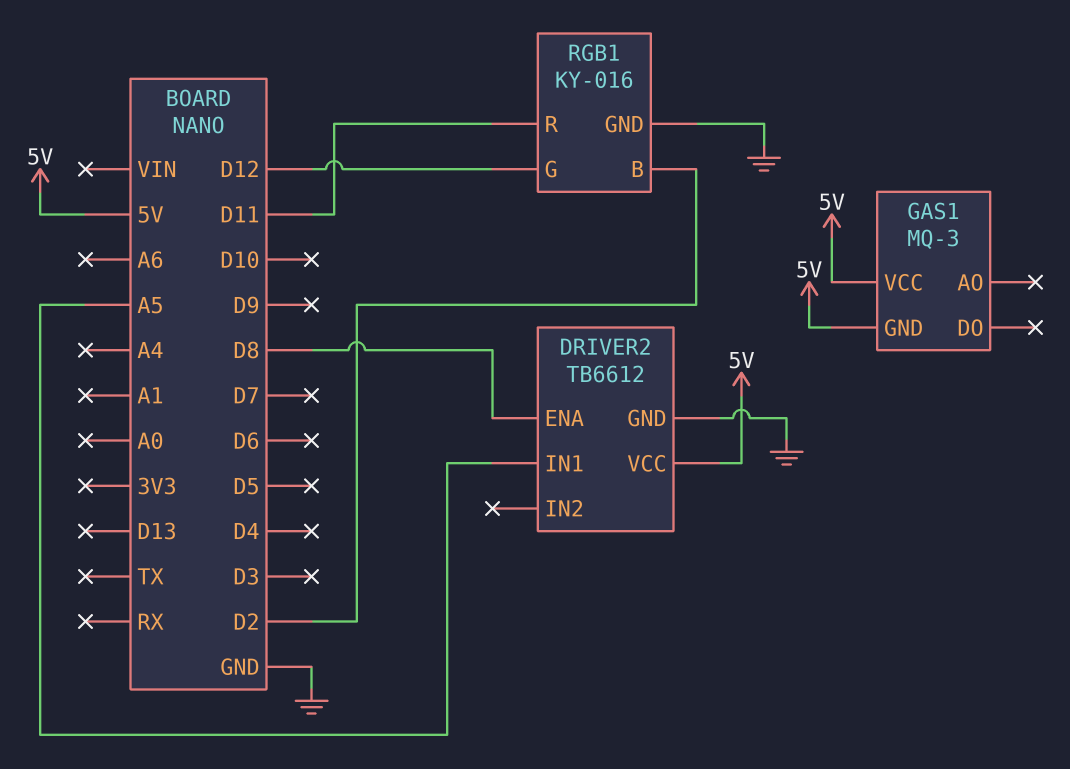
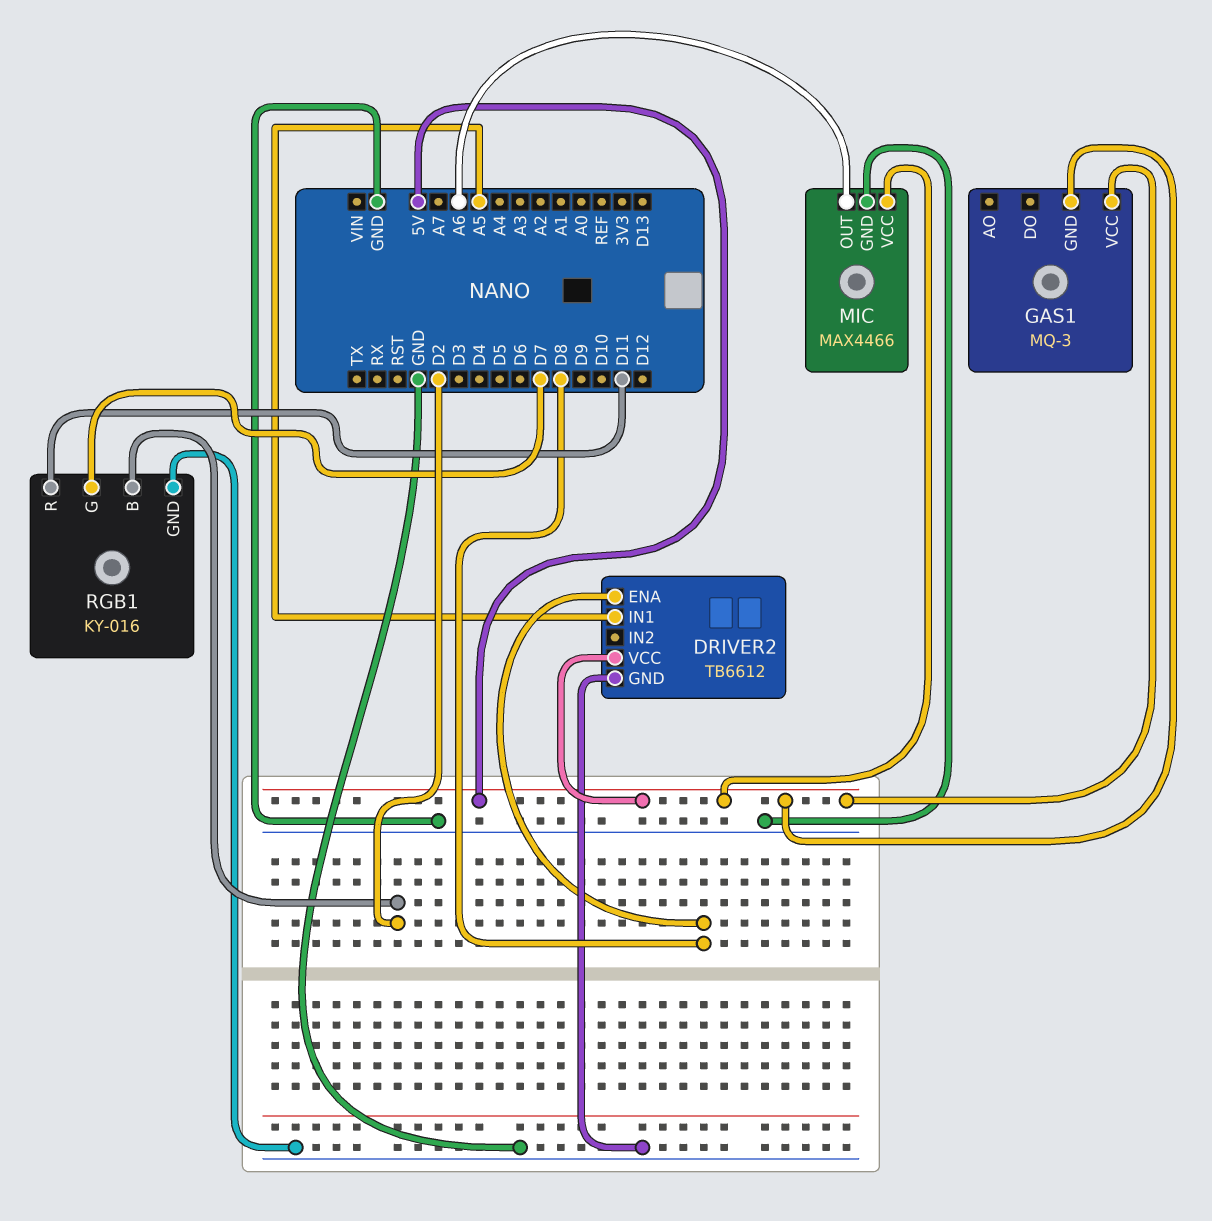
MIC: none -> MAX4466
MIC pin GND: none -> GND
MIC pin OUT: none -> A6
MIC pin VCC: none -> 5V
RGB1 pin G: D12 -> D7

